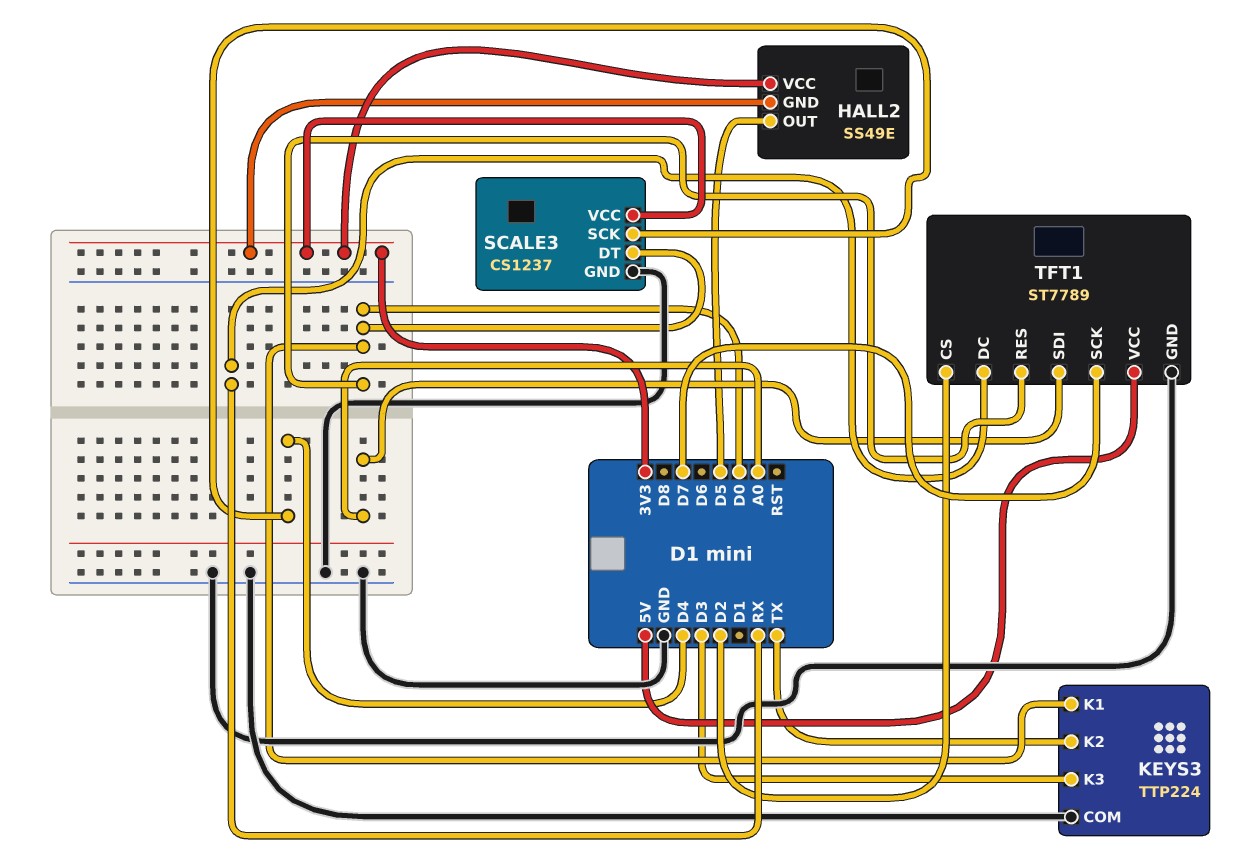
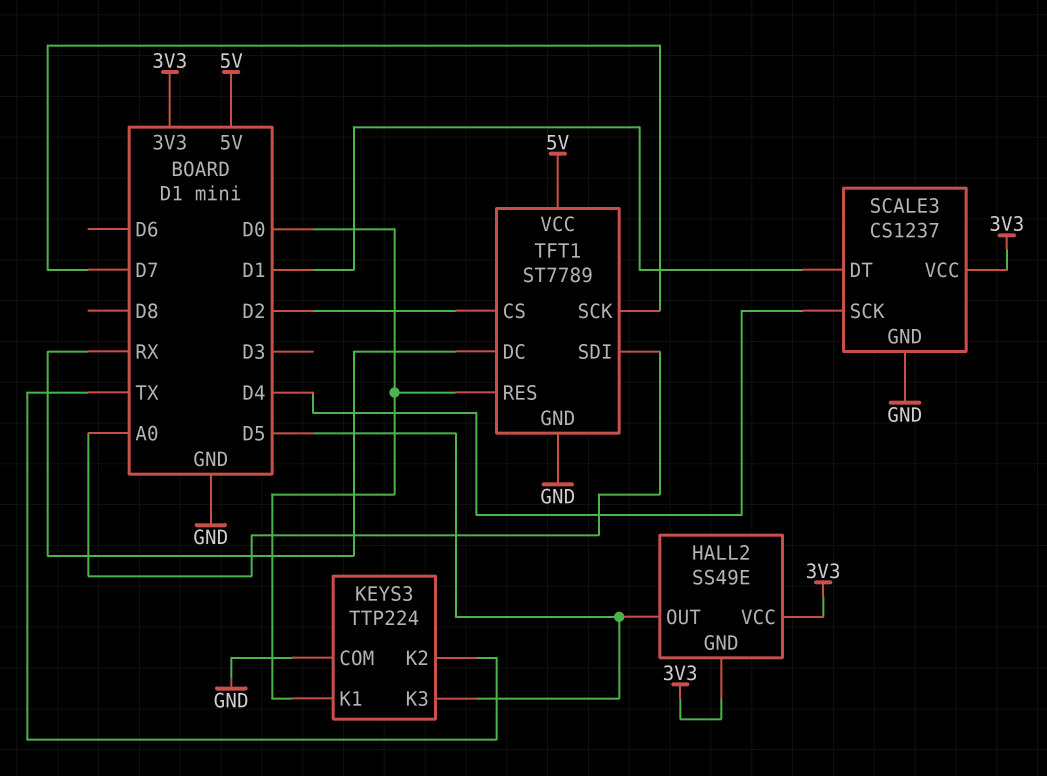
KEYS3 pin K3: D3 -> D5
SCALE3 pin DT: D0 -> D1

